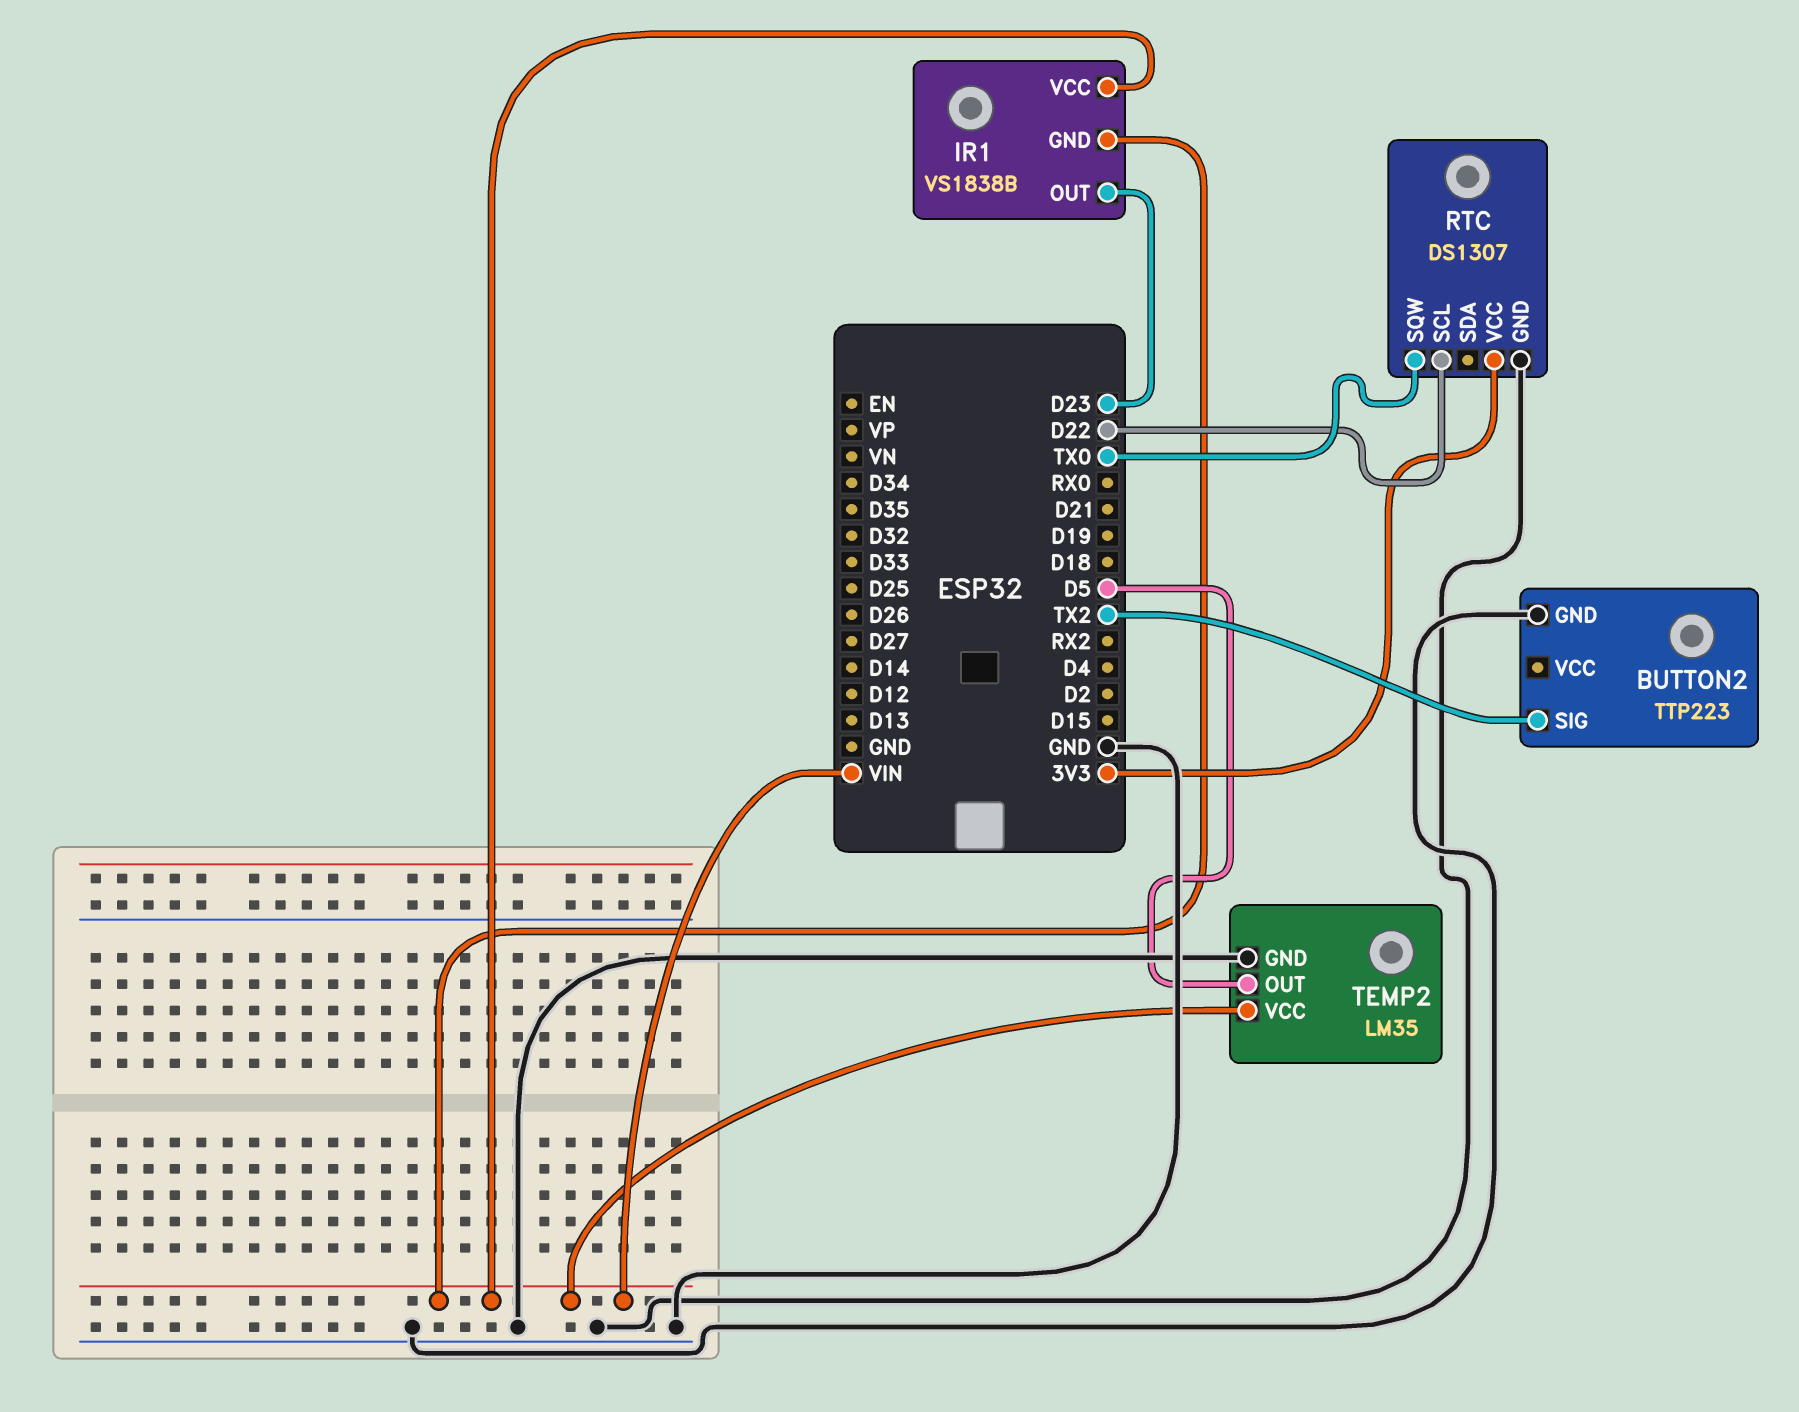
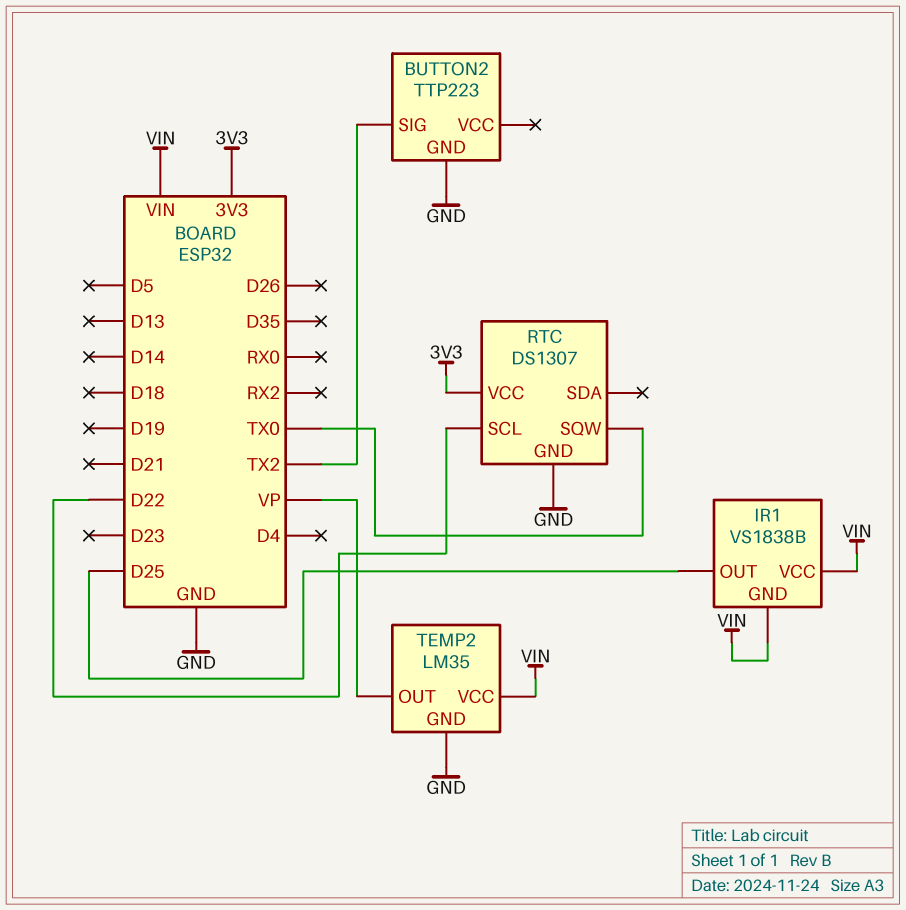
IR1 pin OUT: D23 -> D25
TEMP2 pin OUT: D5 -> VP

